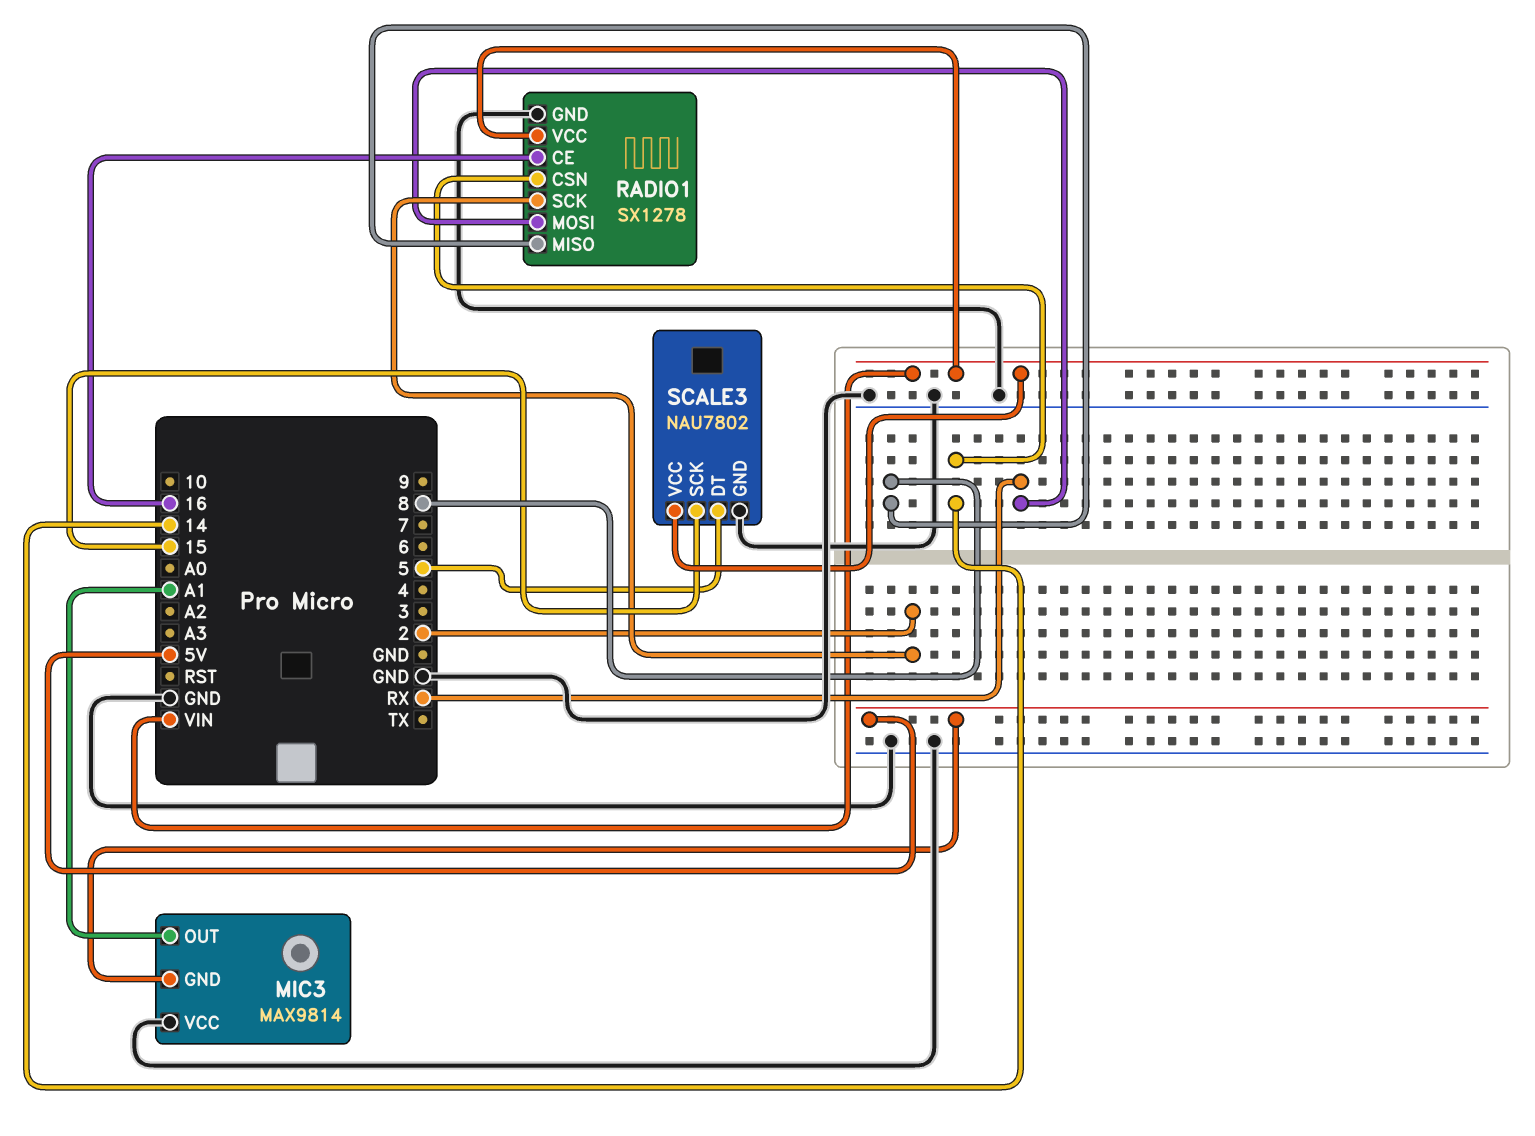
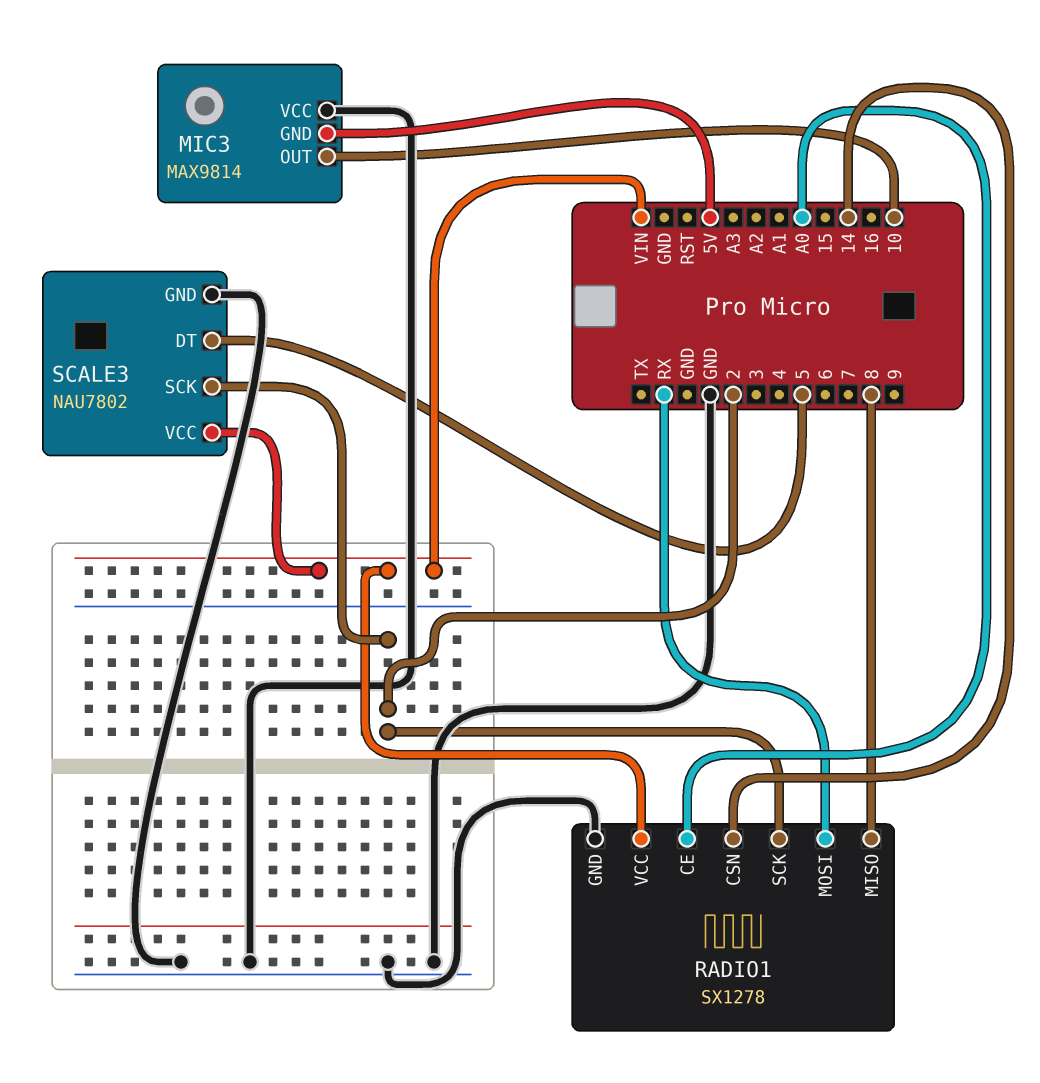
MIC3 pin OUT: A1 -> 10
RADIO1 pin CE: 16 -> A0
SCALE3 pin SCK: 15 -> 2

